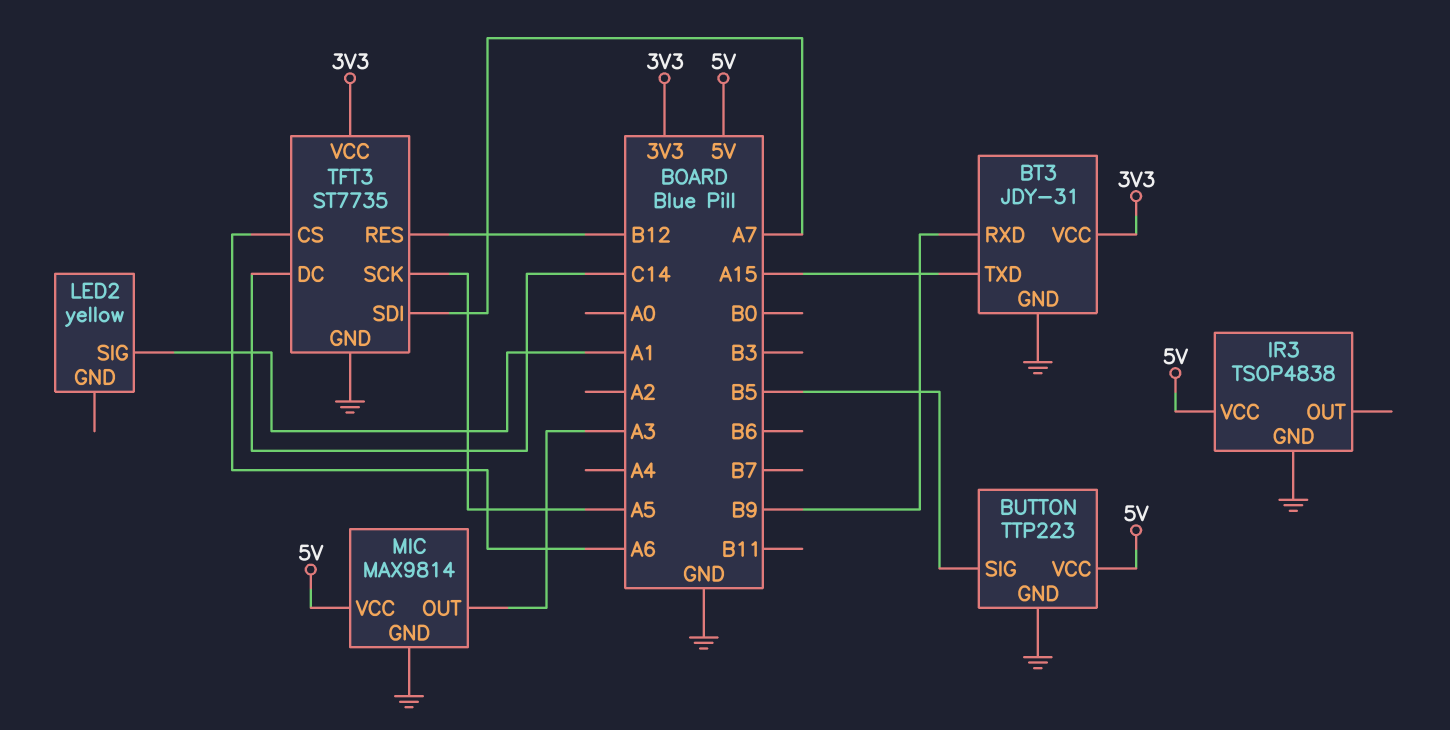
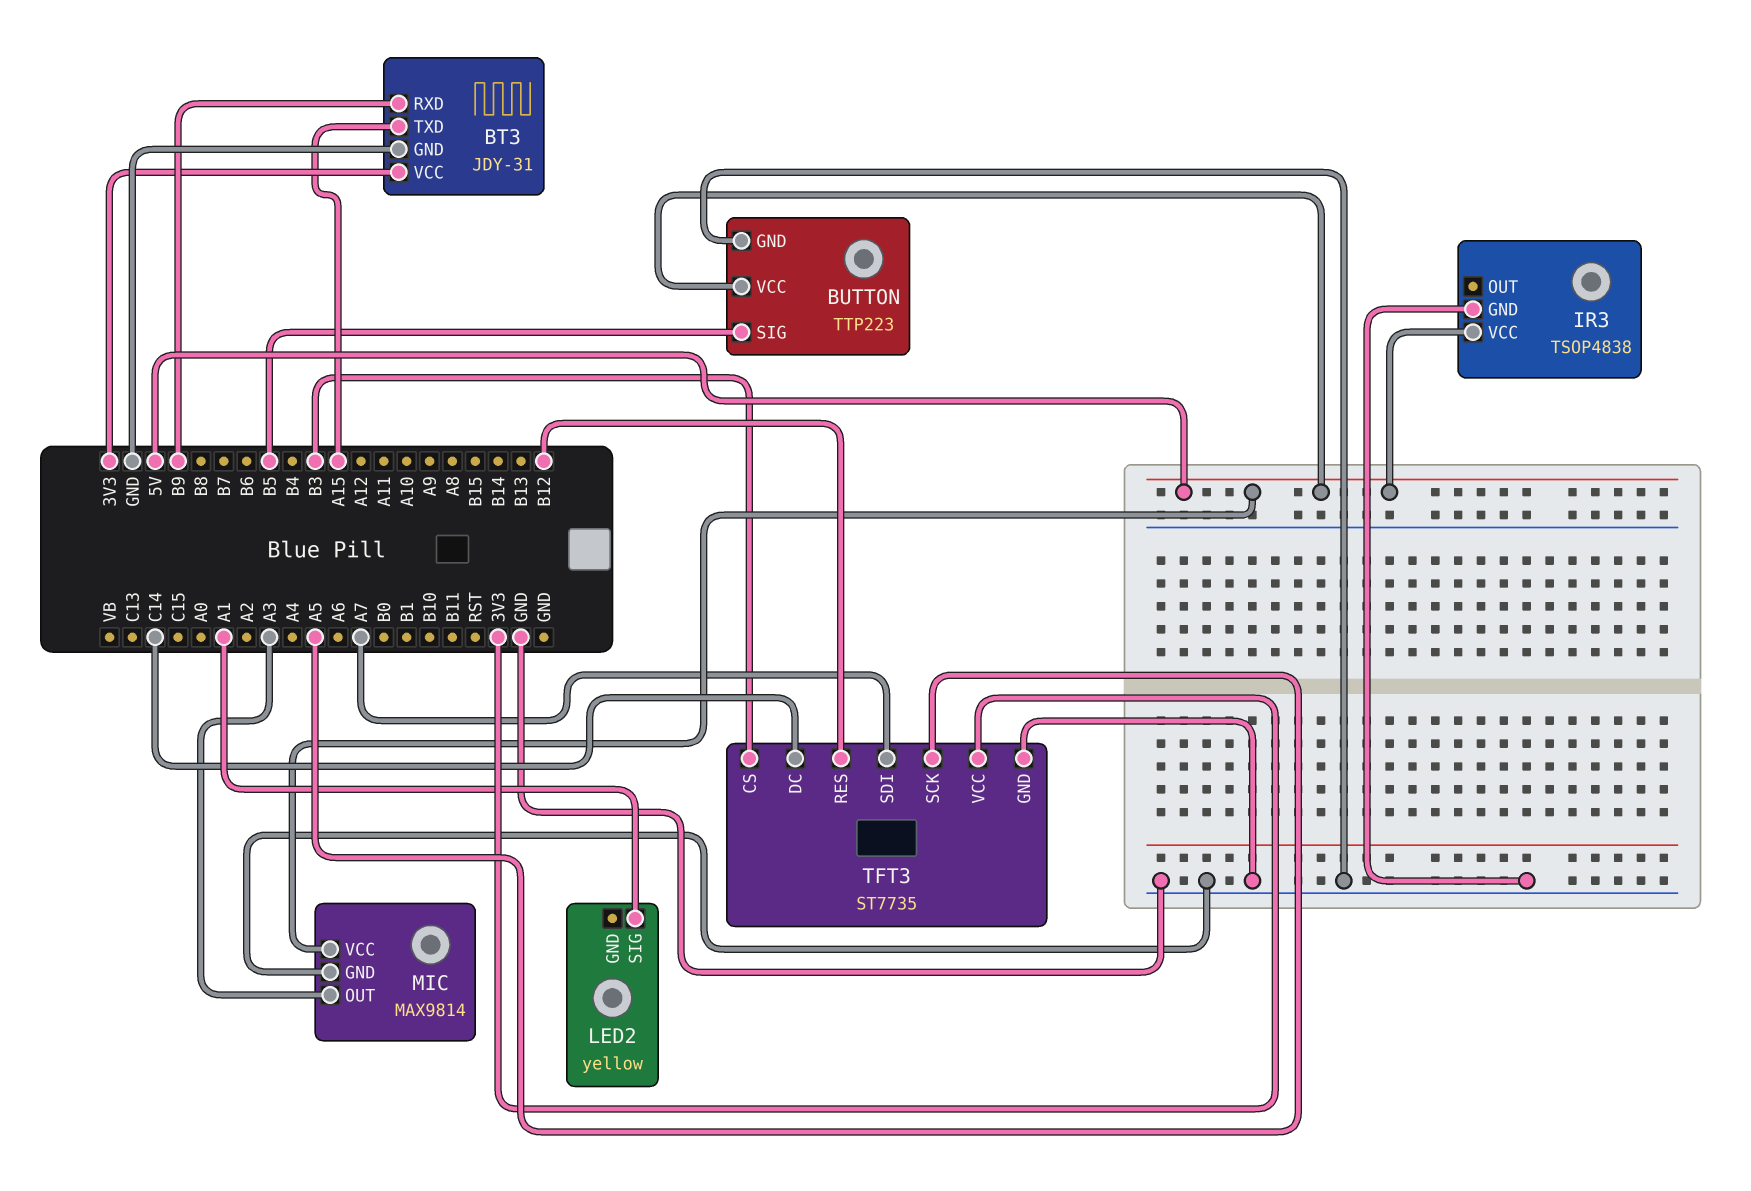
TFT3 pin CS: A6 -> B3

